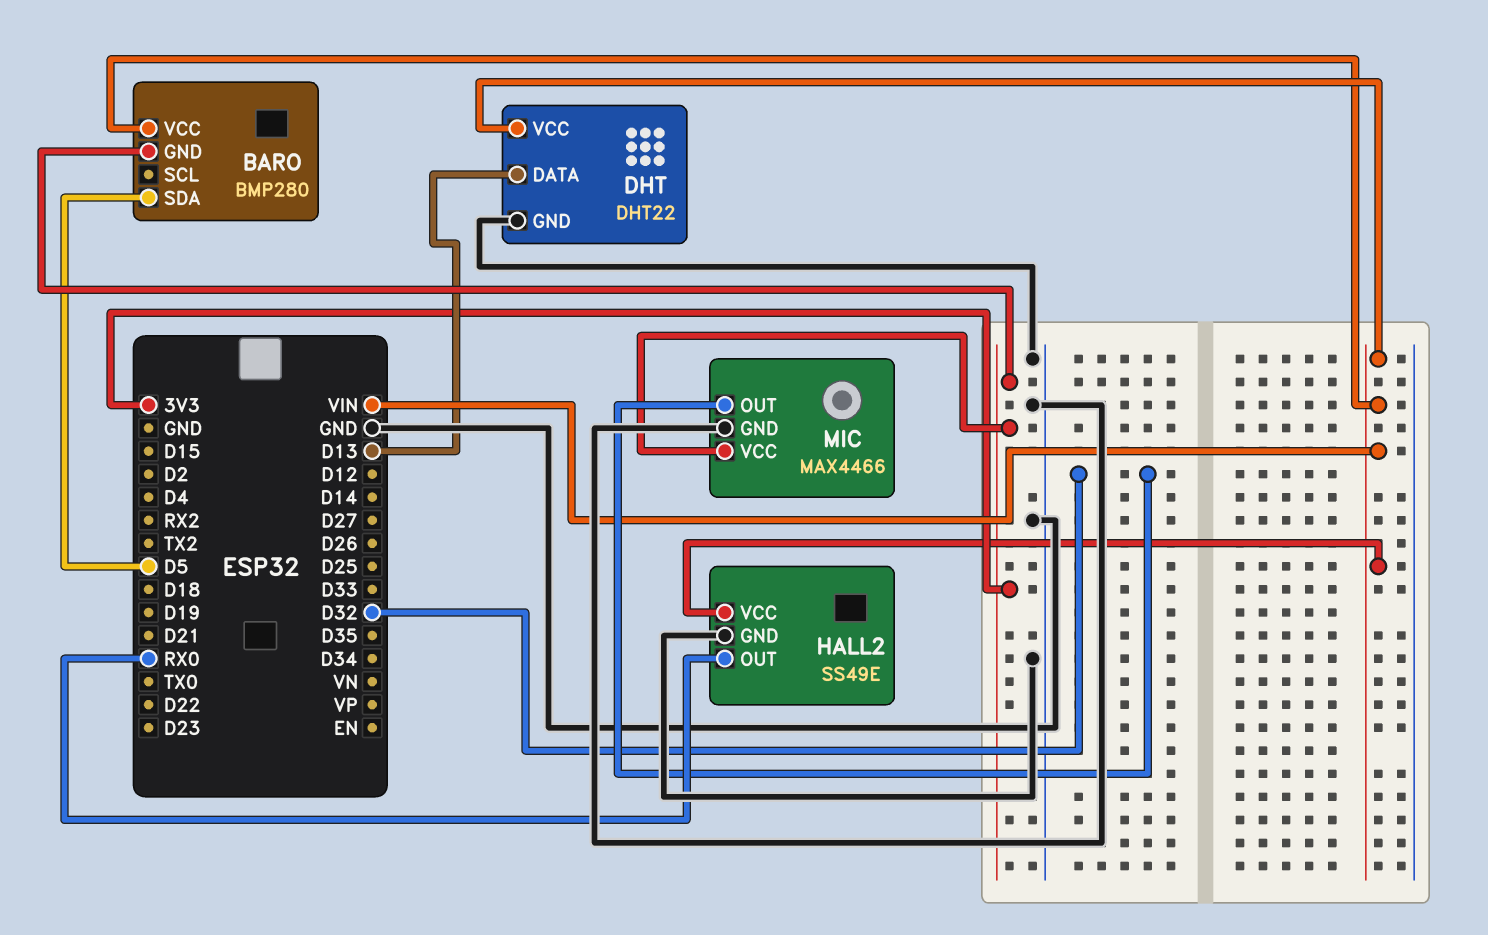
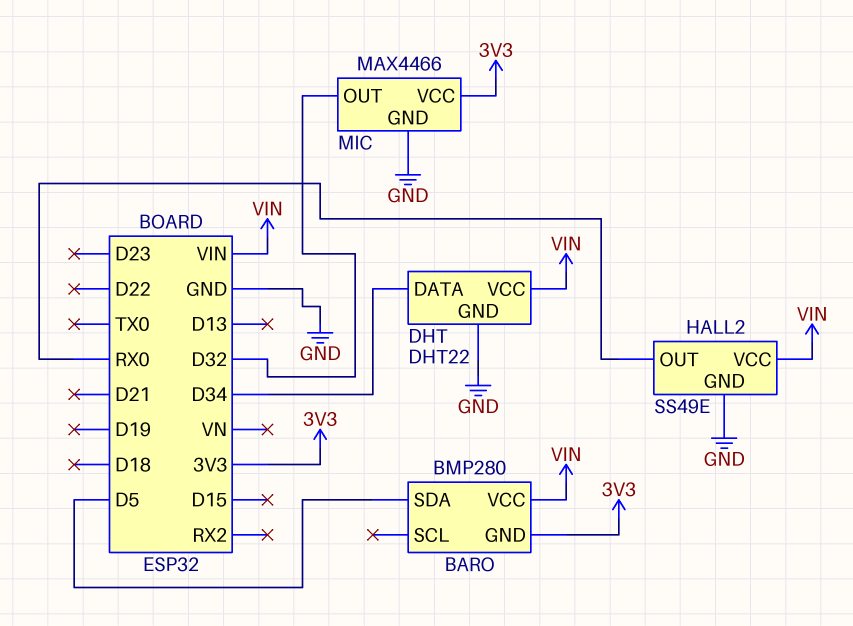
DHT pin DATA: D13 -> D34

